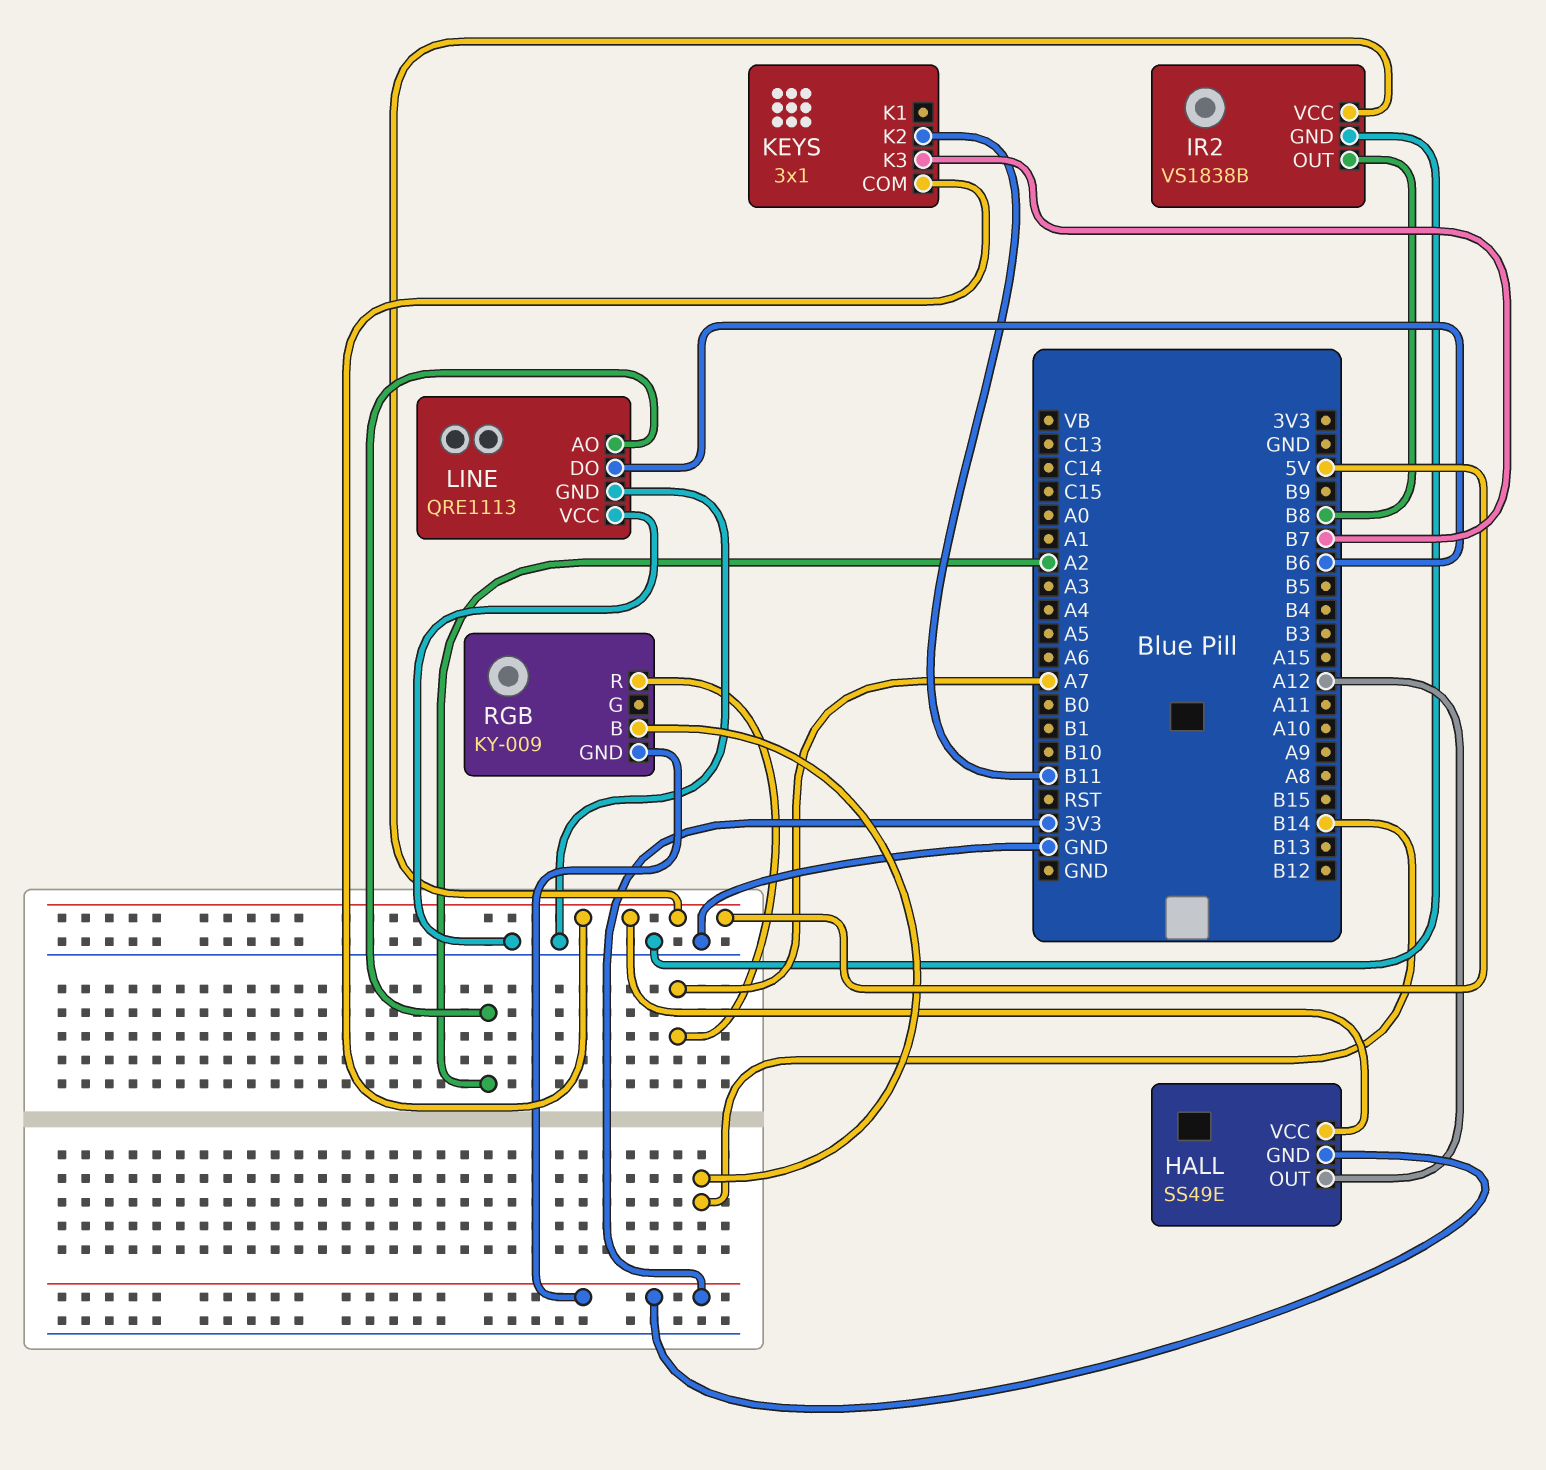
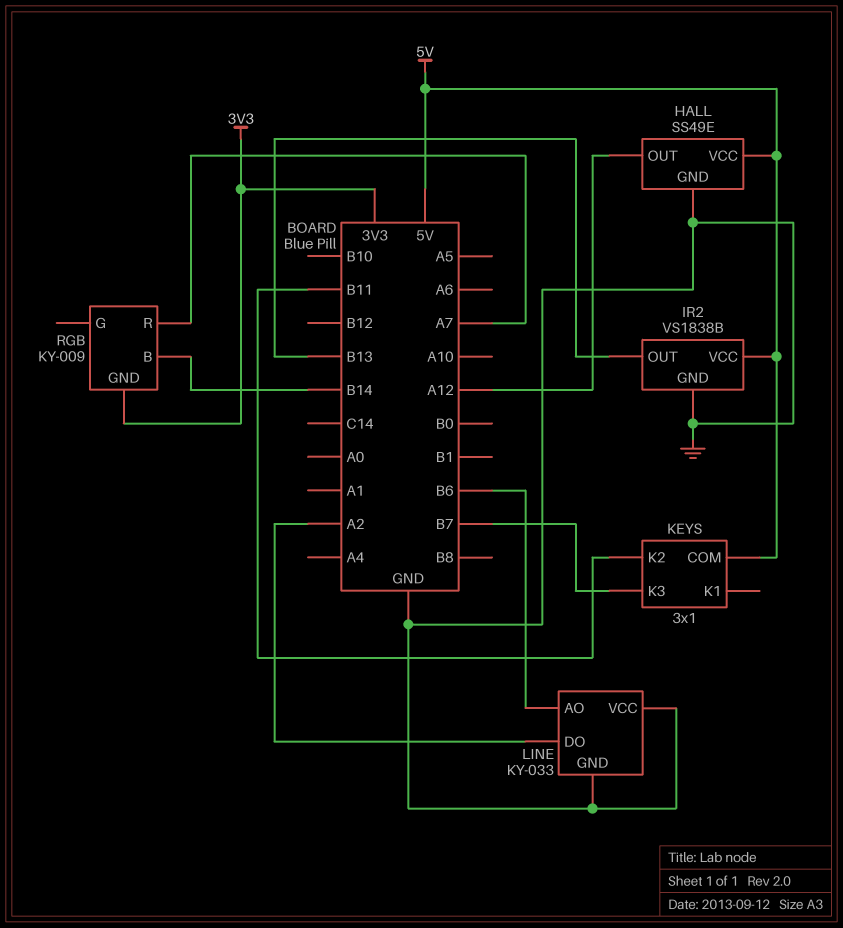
HALL pin GND: 3V3 -> GND
IR2 pin OUT: B8 -> B13
LINE: QRE1113 -> KY-033
LINE pin AO: A2 -> B6
LINE pin DO: B6 -> A2

